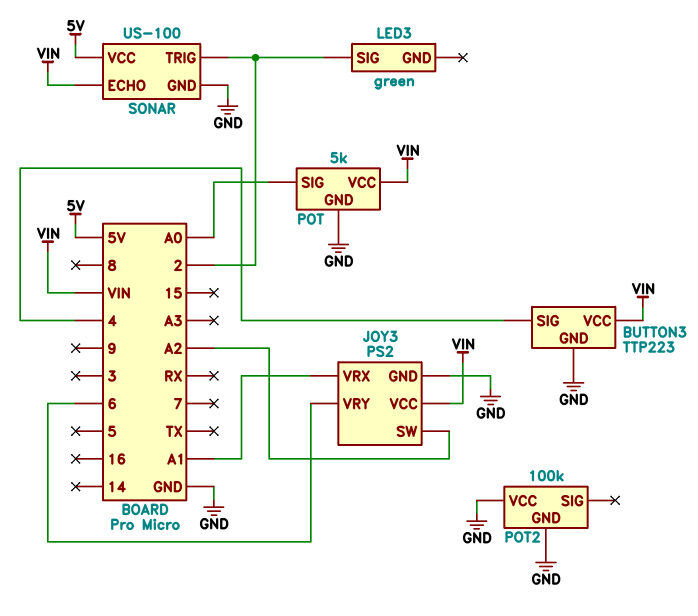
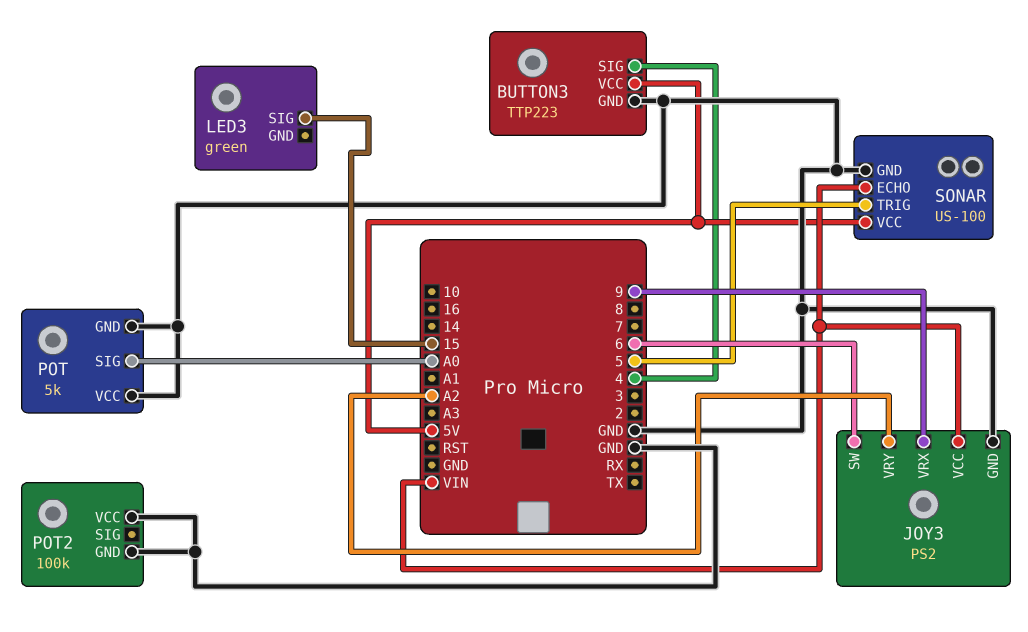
BUTTON3 pin VCC: VIN -> 5V
JOY3 pin SW: A2 -> 6
JOY3 pin VRX: A1 -> 9
JOY3 pin VRY: 6 -> A2
LED3 pin SIG: 2 -> 15
POT pin VCC: VIN -> GND
SONAR pin TRIG: 2 -> 5

